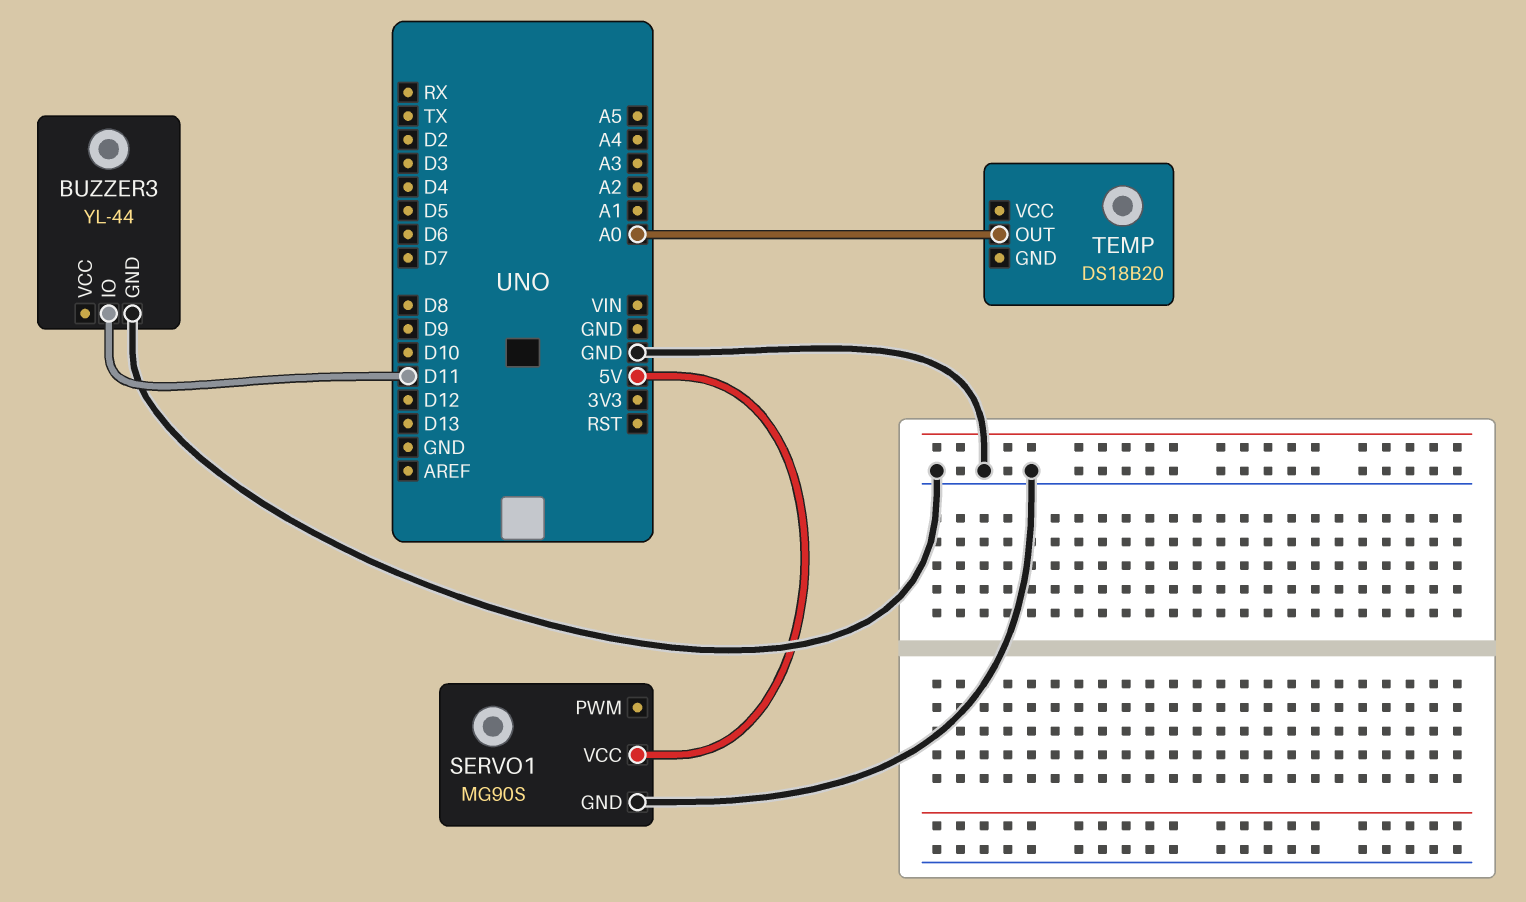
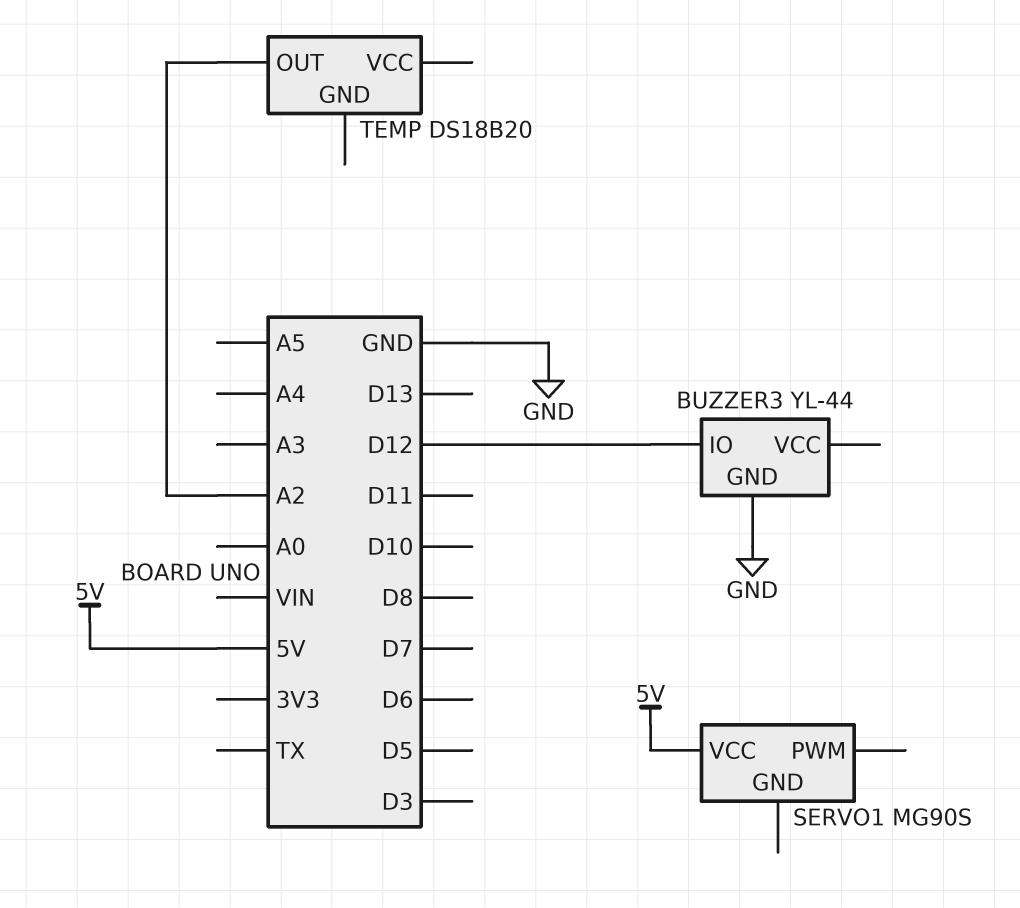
BUZZER3 pin IO: D11 -> D12
SERVO1 pin GND: GND -> none
TEMP pin OUT: A0 -> A2

